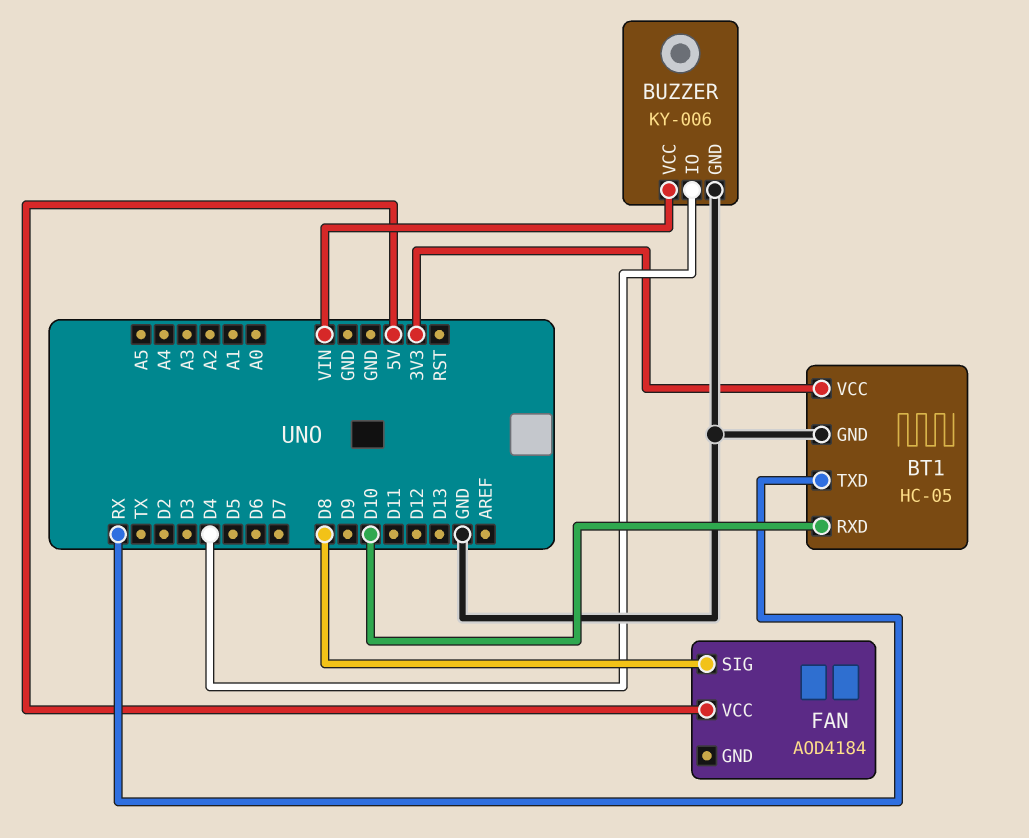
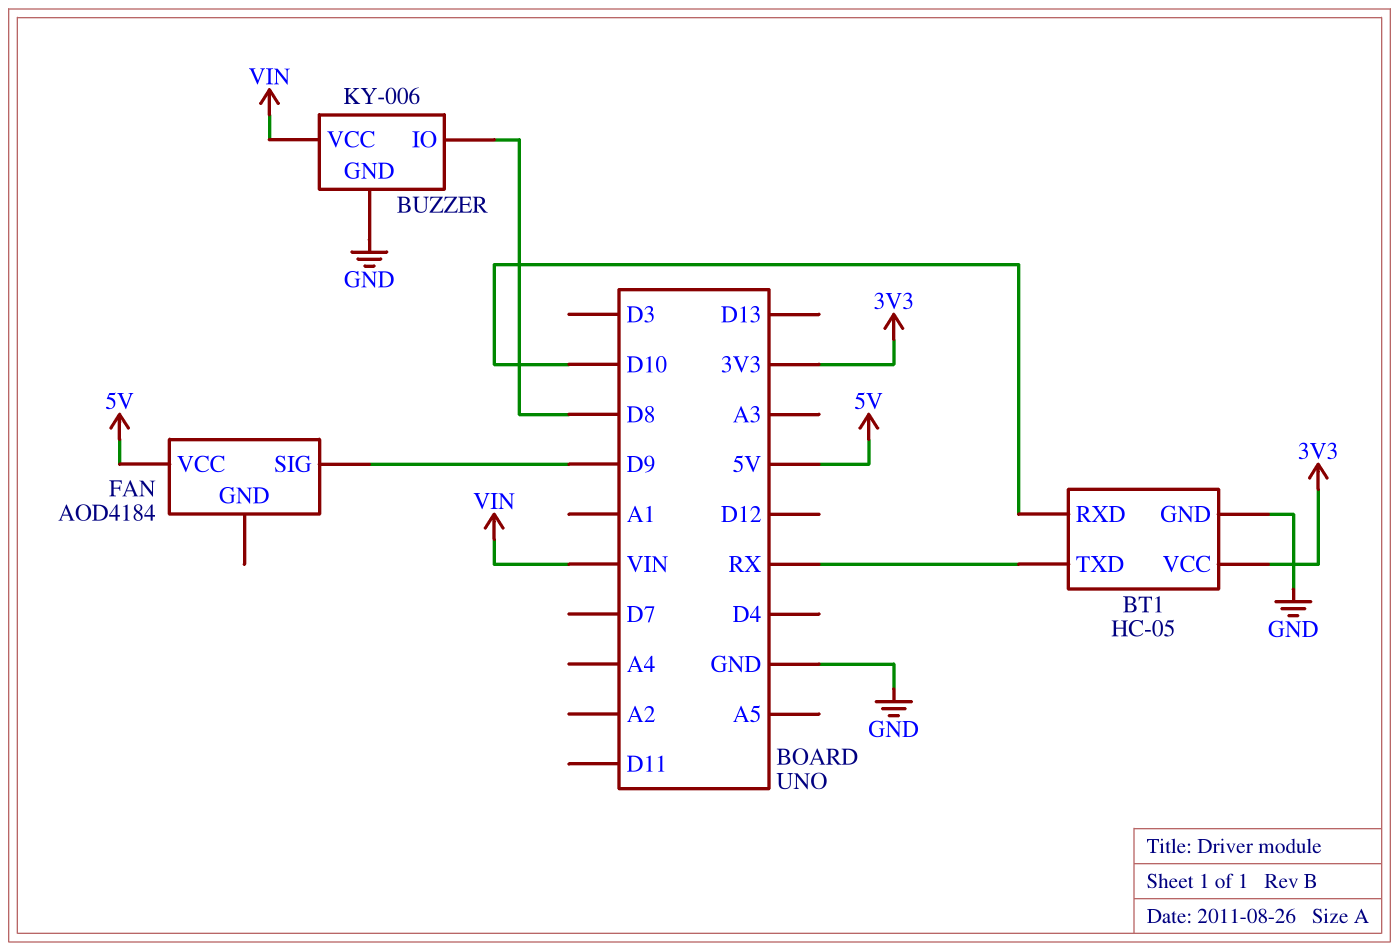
BUZZER pin IO: D4 -> D8
FAN pin SIG: D8 -> D9

